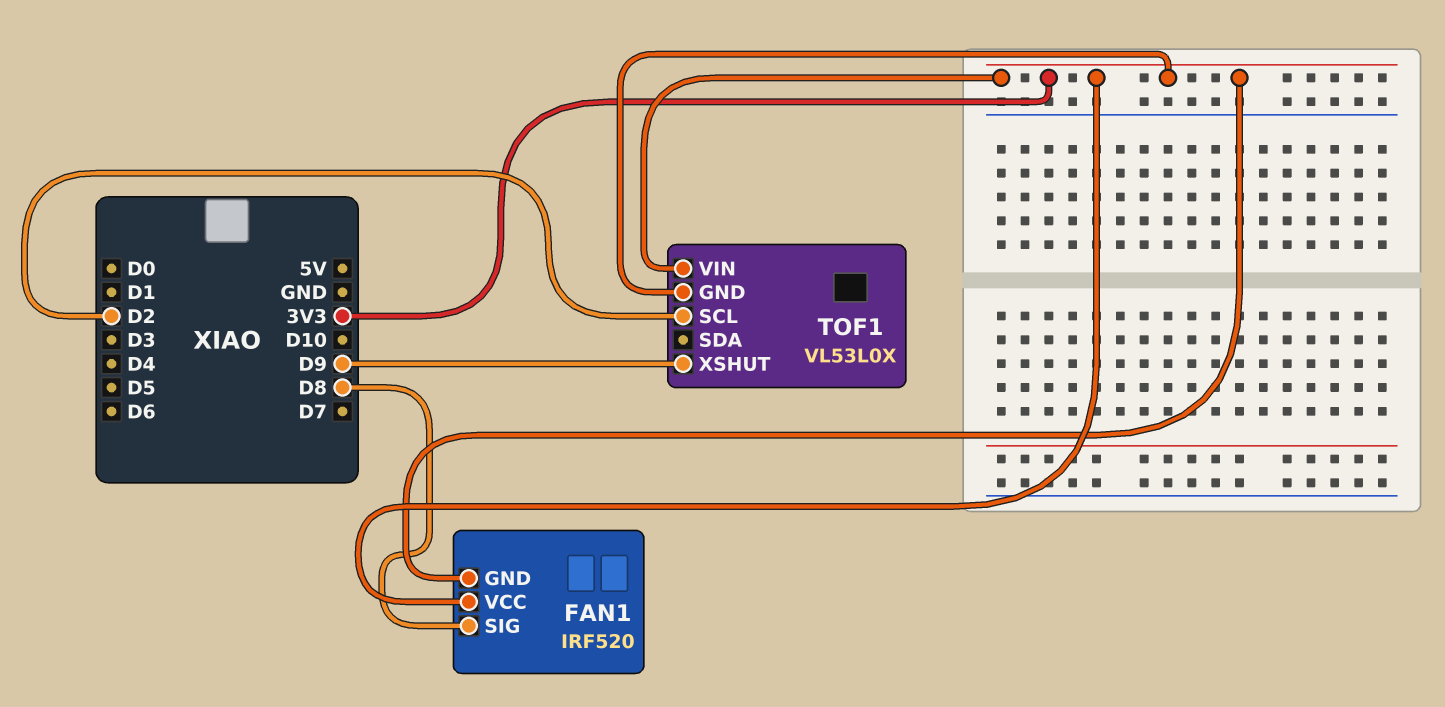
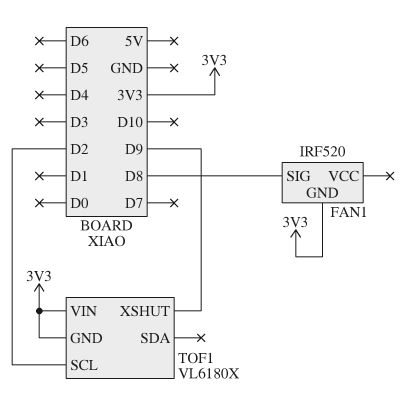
FAN1 pin VCC: 3V3 -> none
TOF1: VL53L0X -> VL6180X

